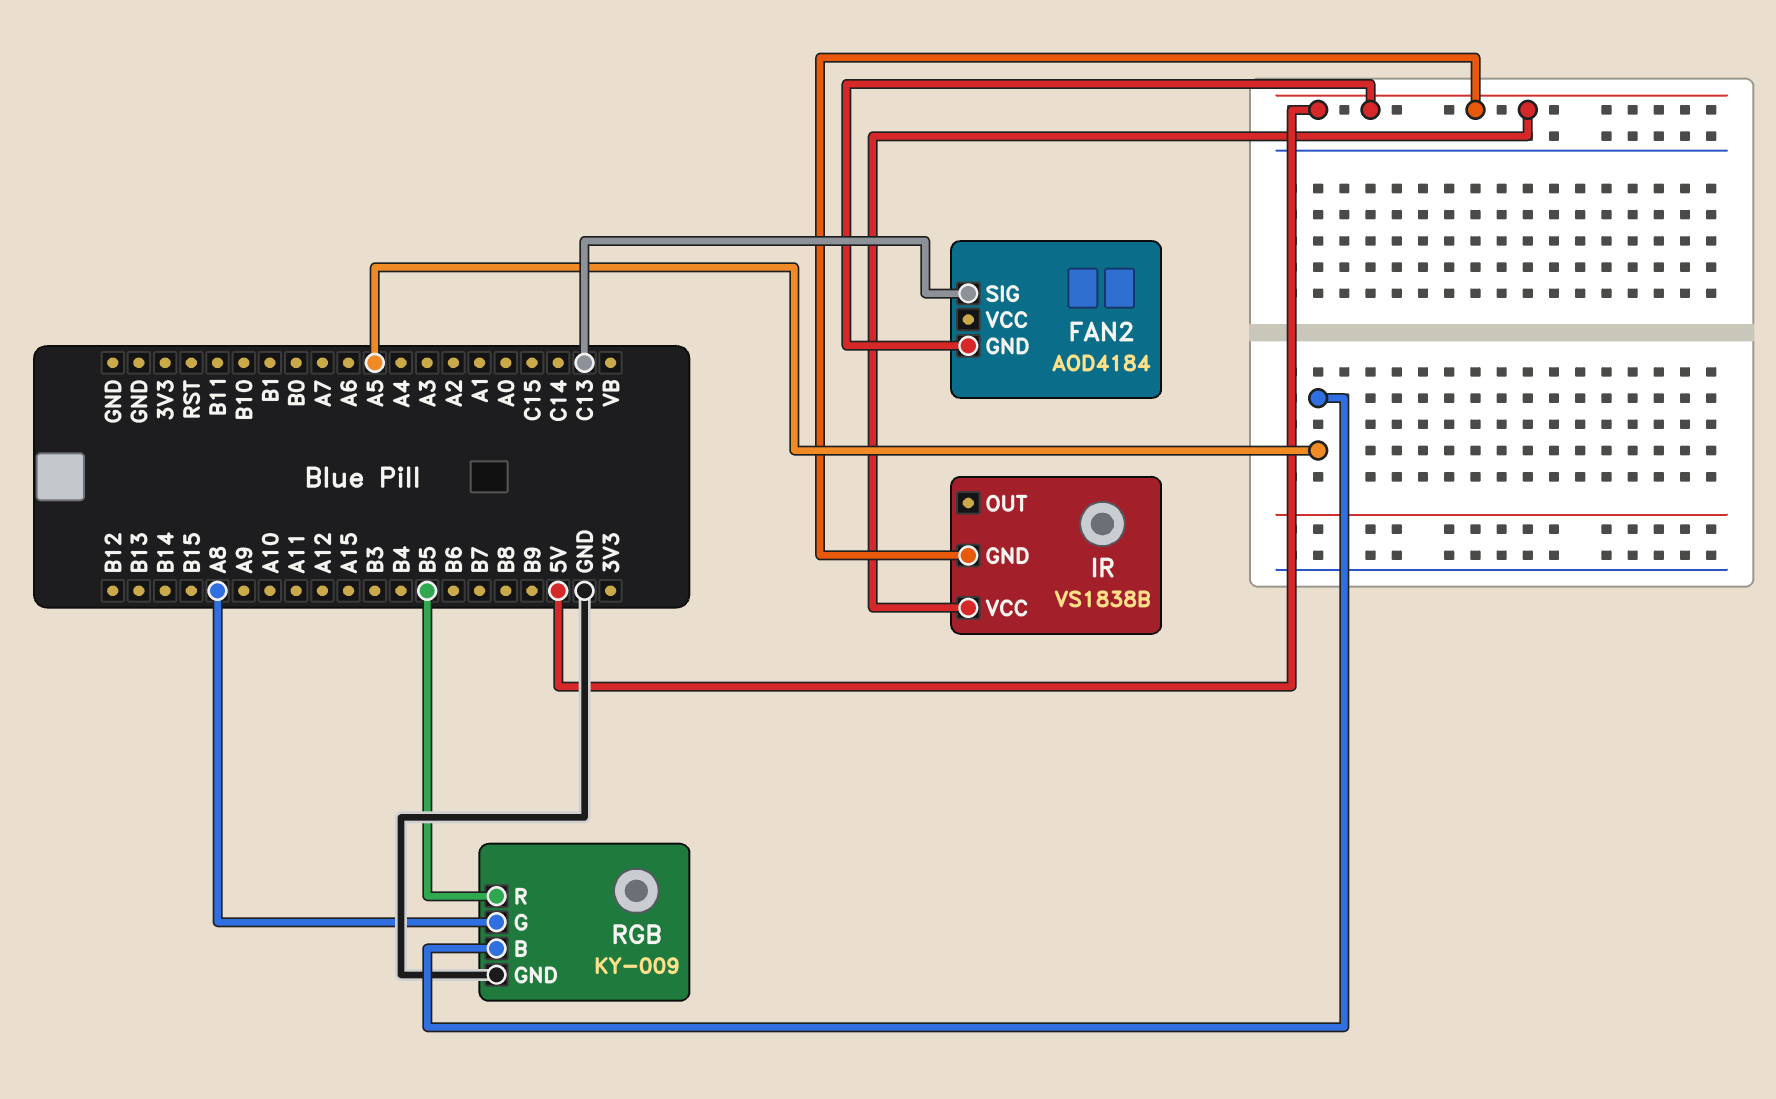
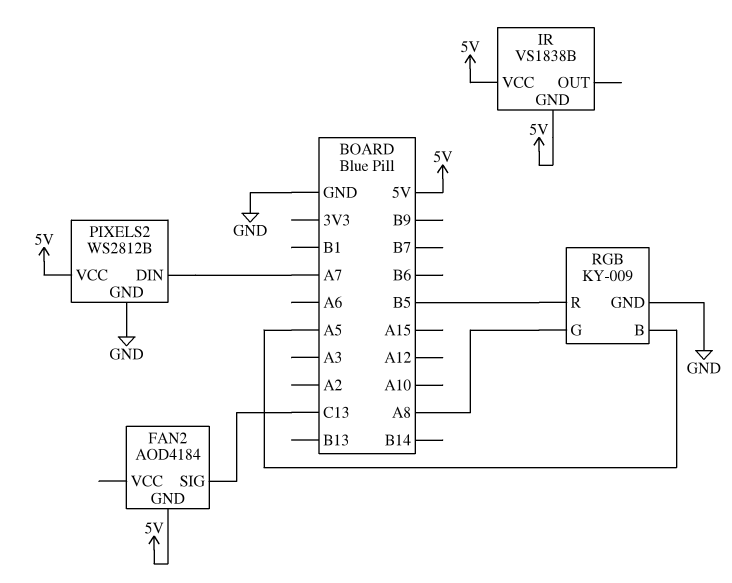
PIXELS2: none -> WS2812B
PIXELS2 pin DIN: none -> A7
PIXELS2 pin GND: none -> GND
PIXELS2 pin VCC: none -> 5V

